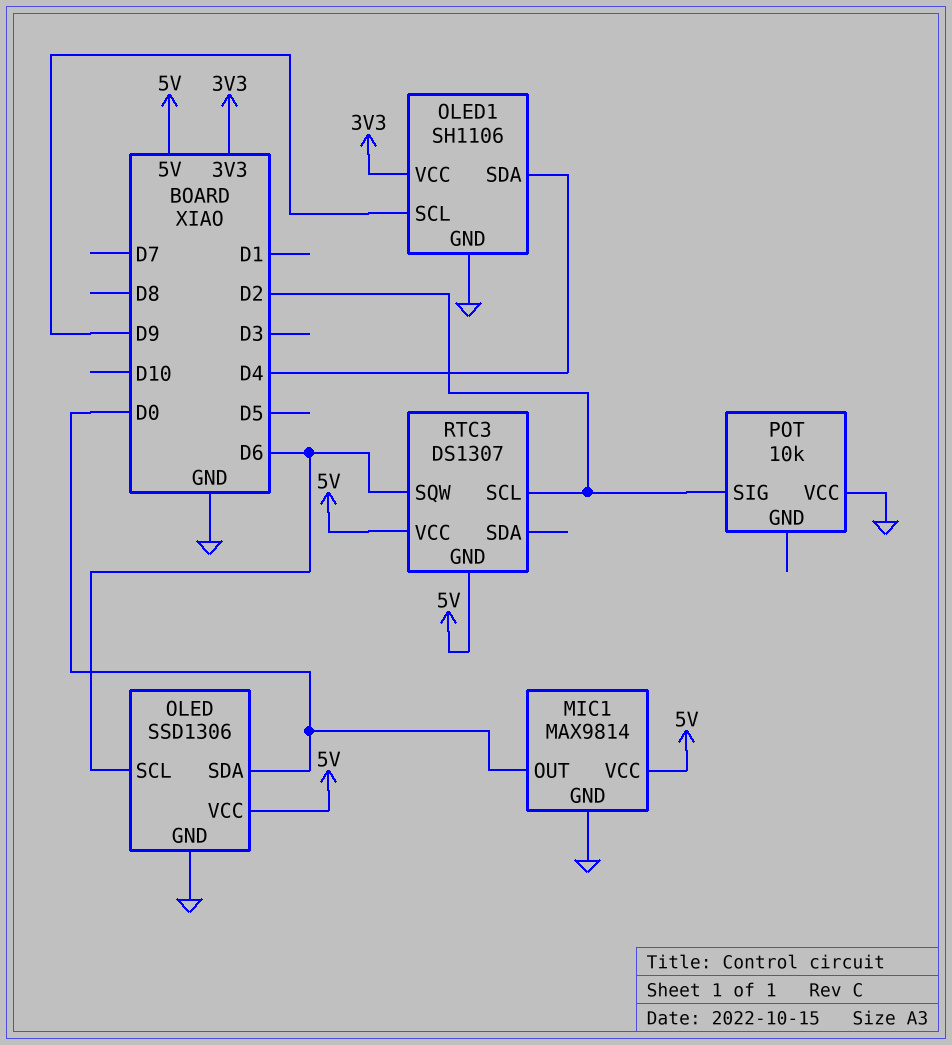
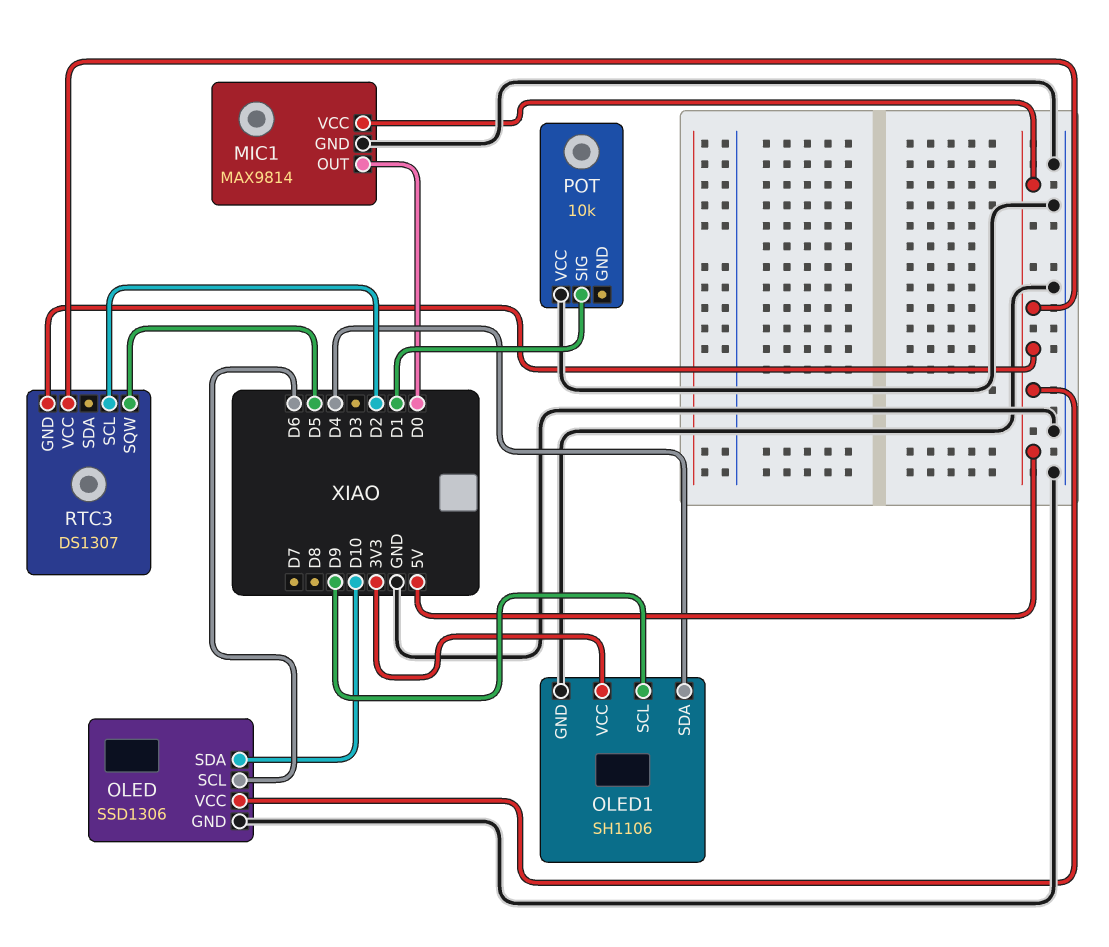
OLED pin SDA: D0 -> D10
POT pin SIG: D2 -> D1
RTC3 pin SQW: D6 -> D5

